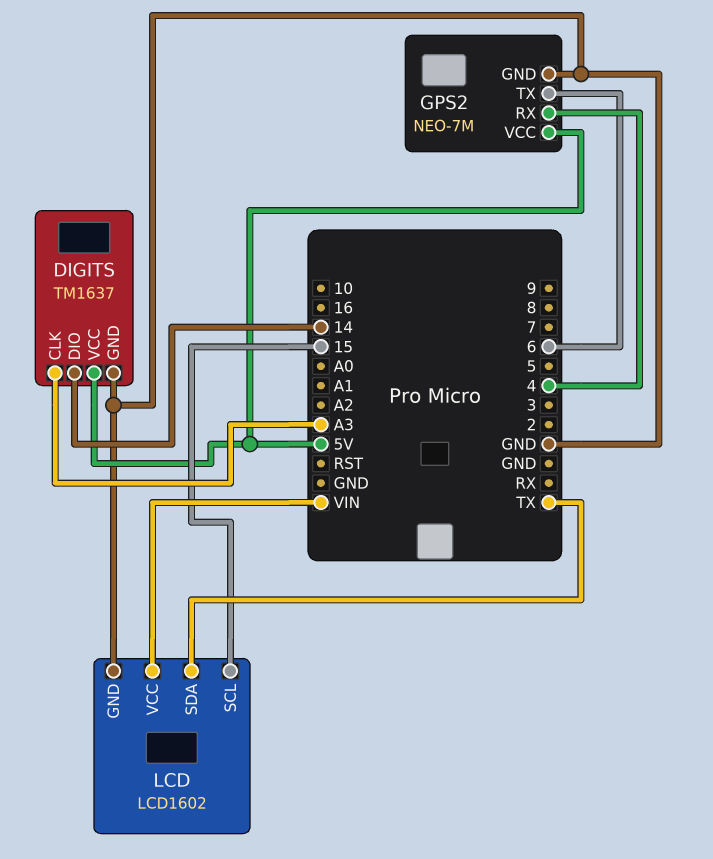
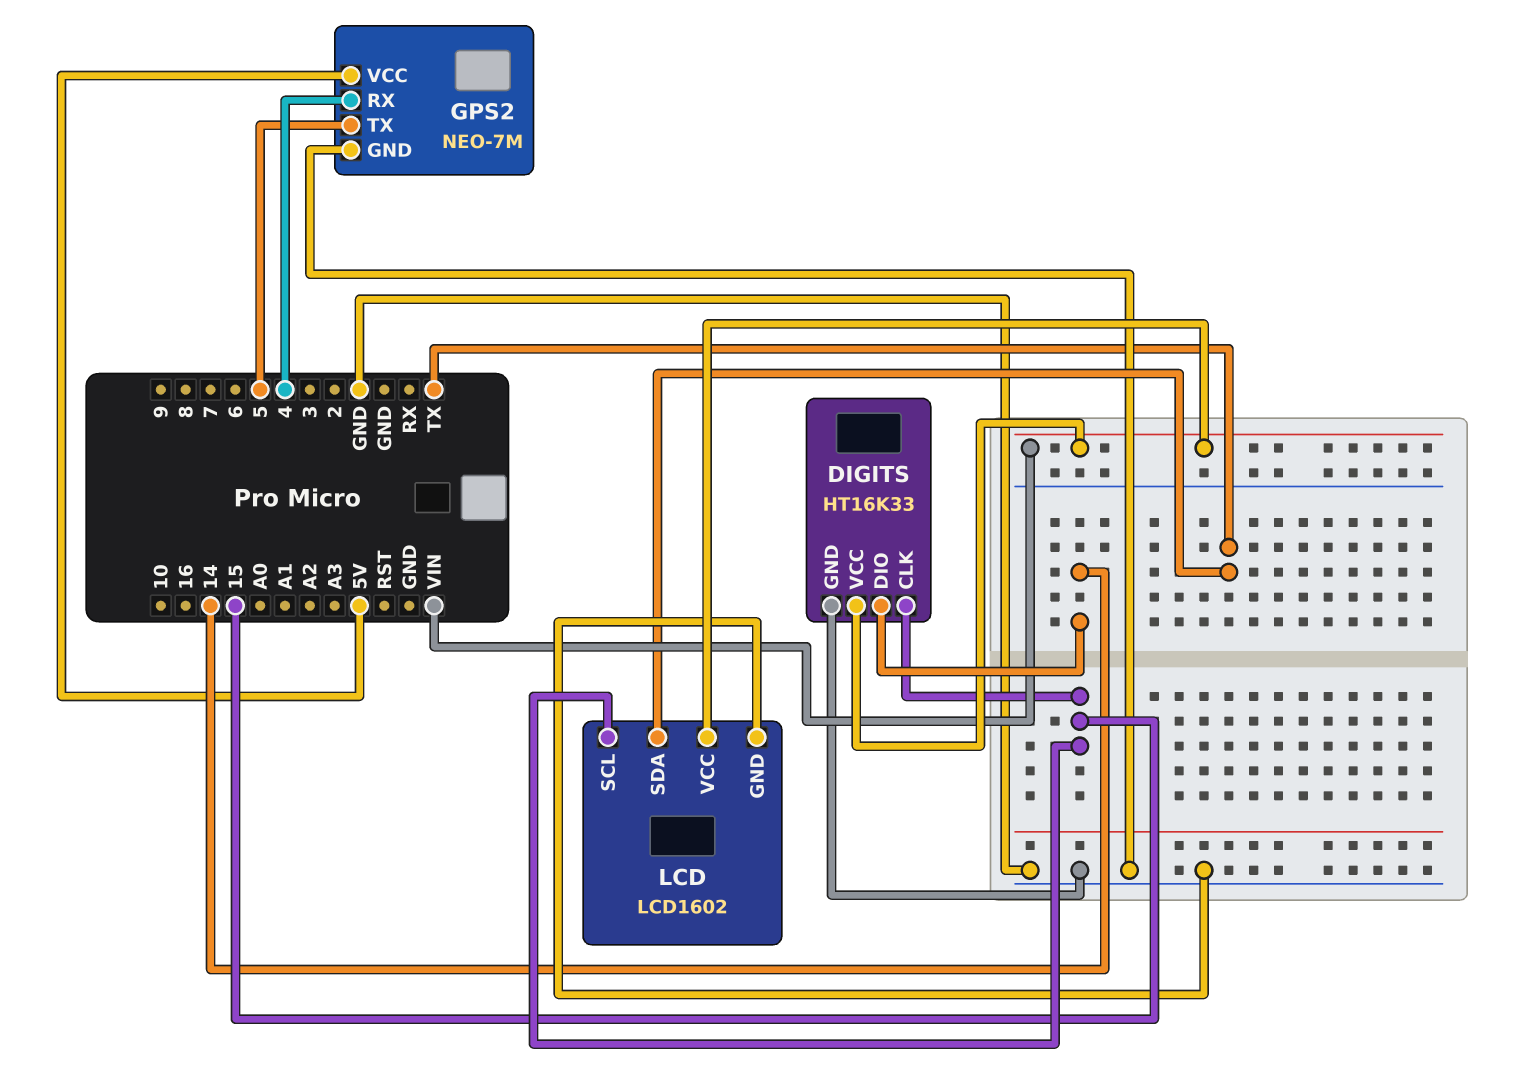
DIGITS: TM1637 -> HT16K33
DIGITS pin CLK: A3 -> 15
DIGITS pin VCC: 5V -> VIN
GPS2 pin TX: 6 -> 5

